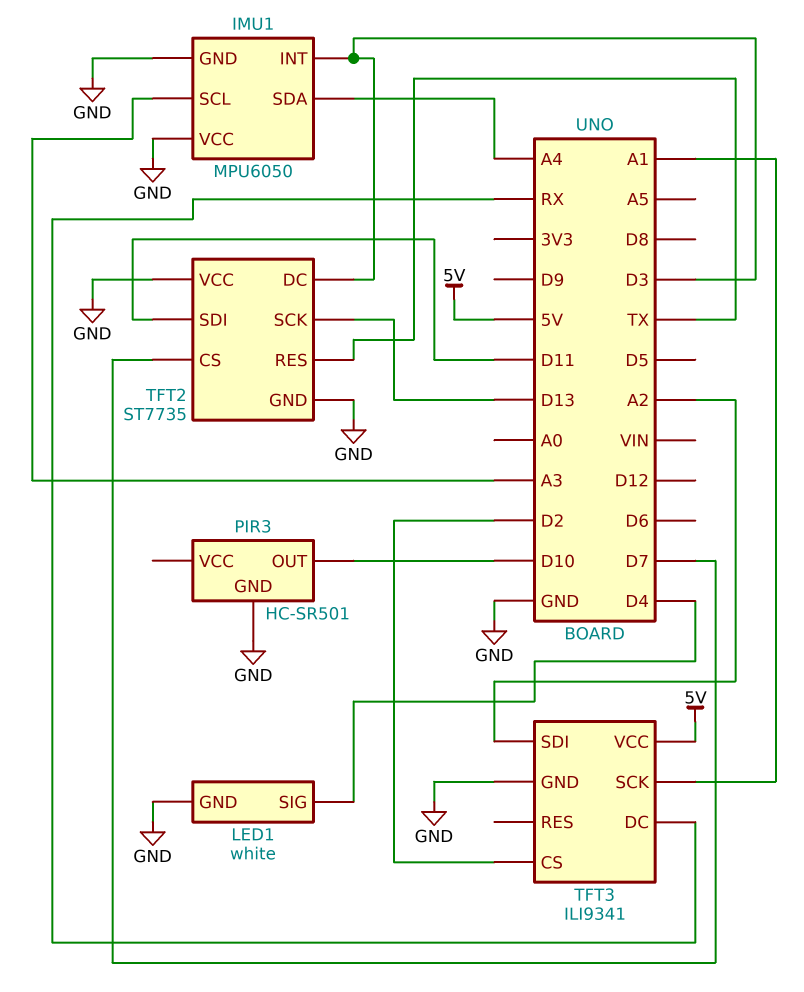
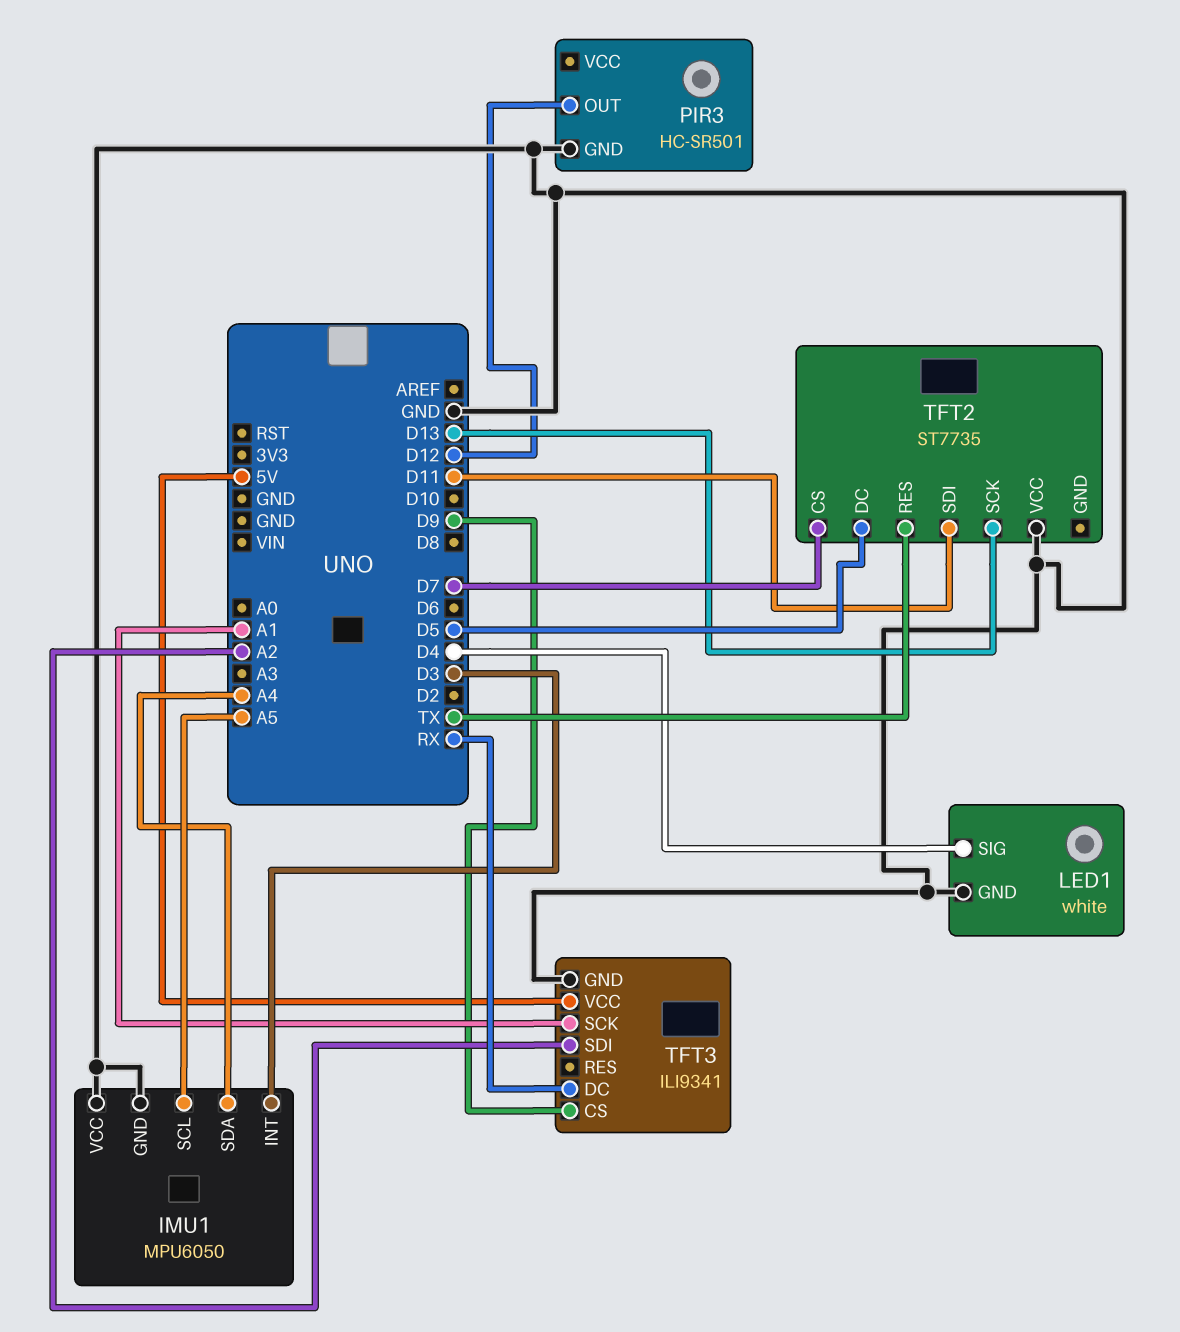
IMU1 pin SCL: A3 -> A5
PIR3 pin OUT: D10 -> D12
TFT2 pin DC: D3 -> D5
TFT2 pin GND: GND -> none
TFT3 pin CS: D2 -> D9

